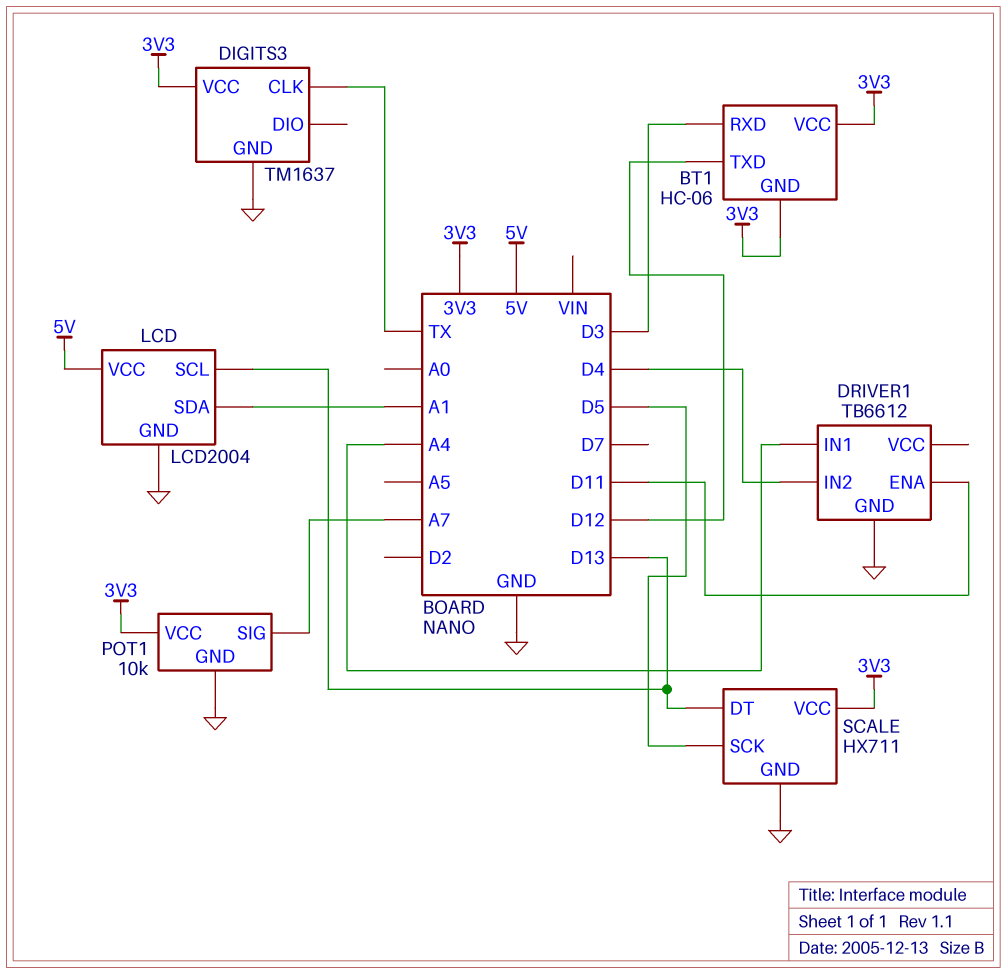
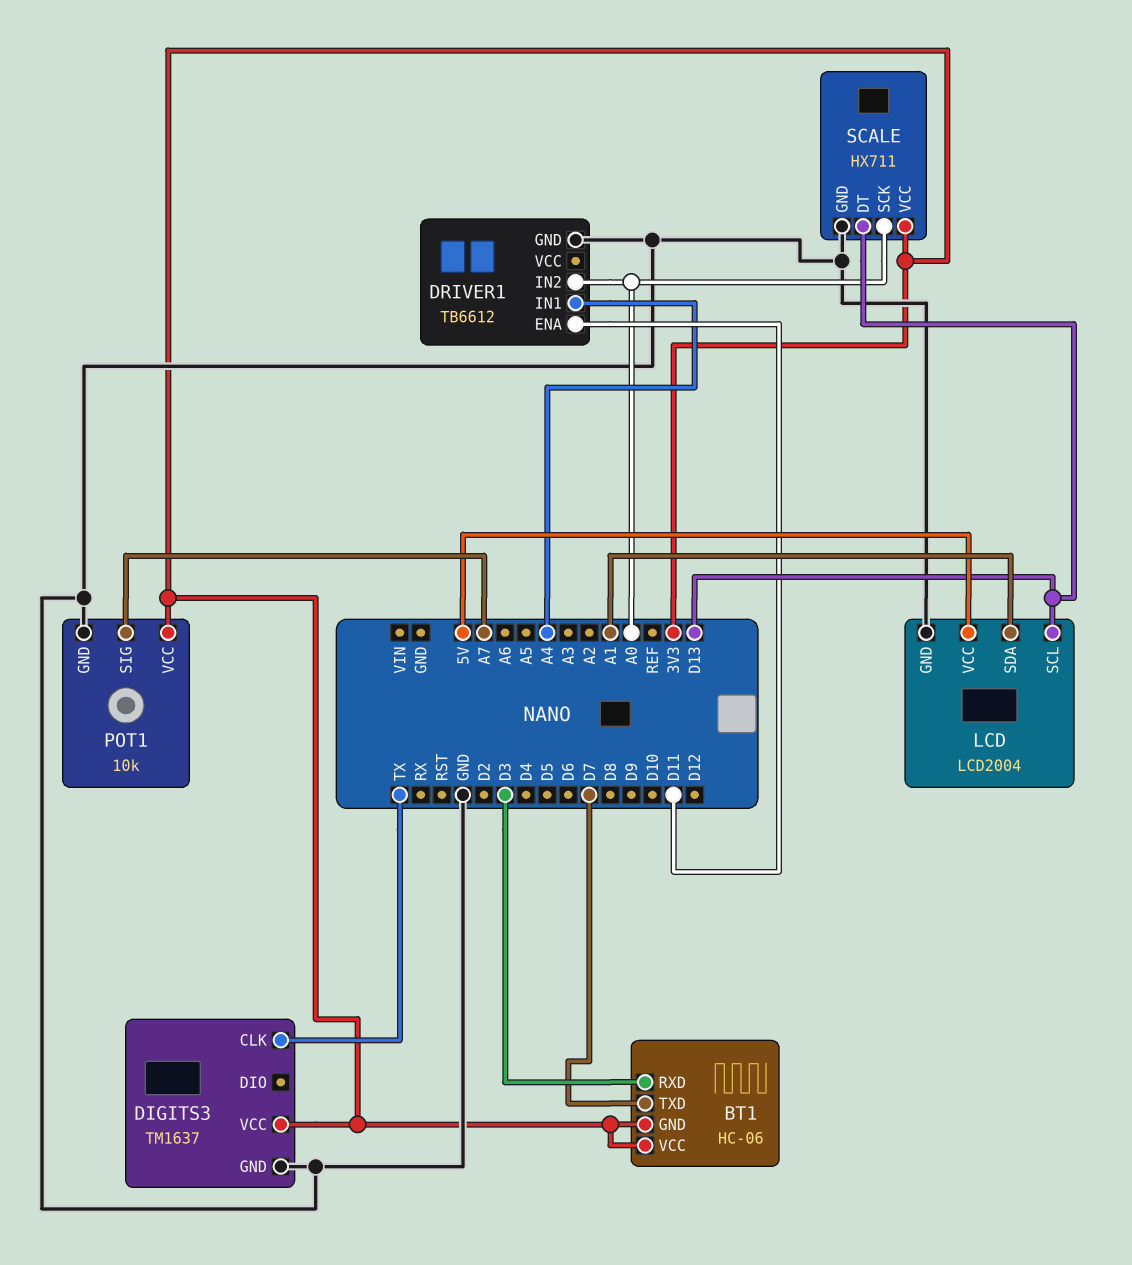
BT1 pin TXD: D12 -> D7
DRIVER1 pin IN2: D4 -> A0
SCALE pin SCK: D5 -> A0

